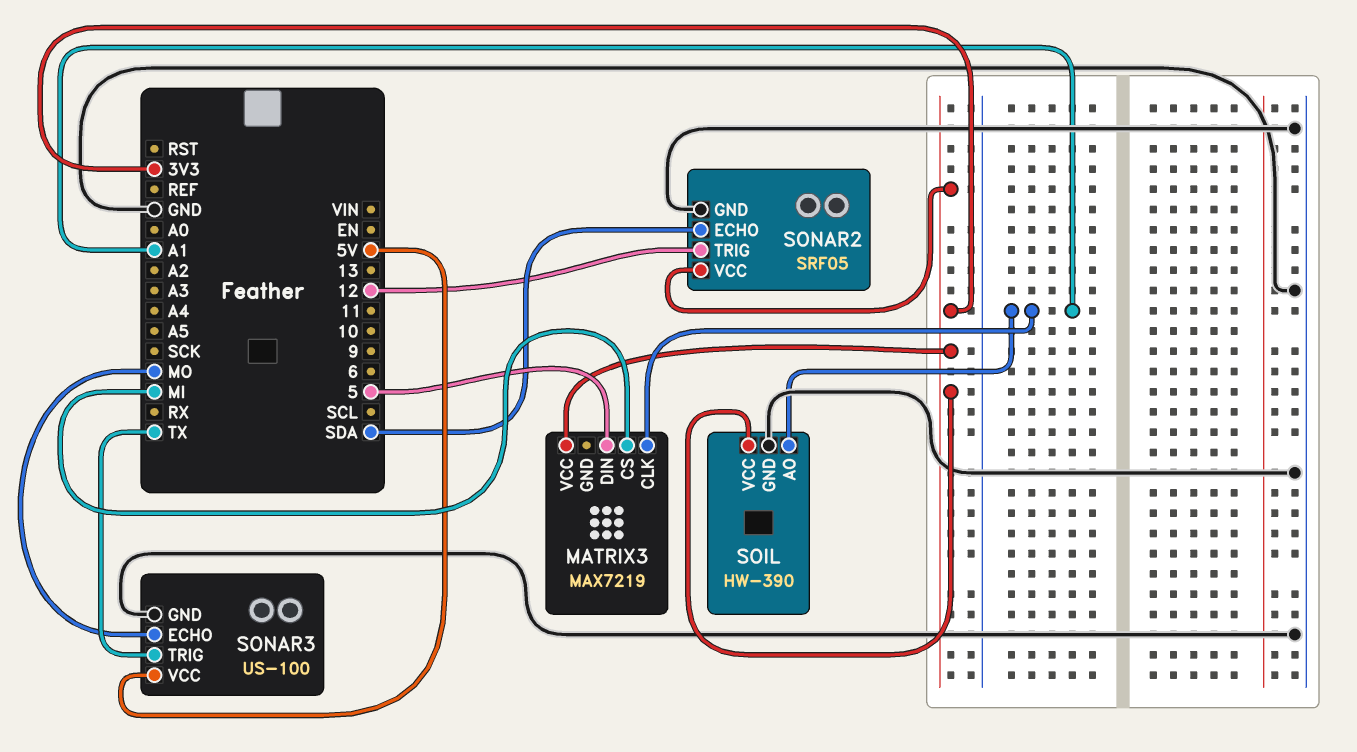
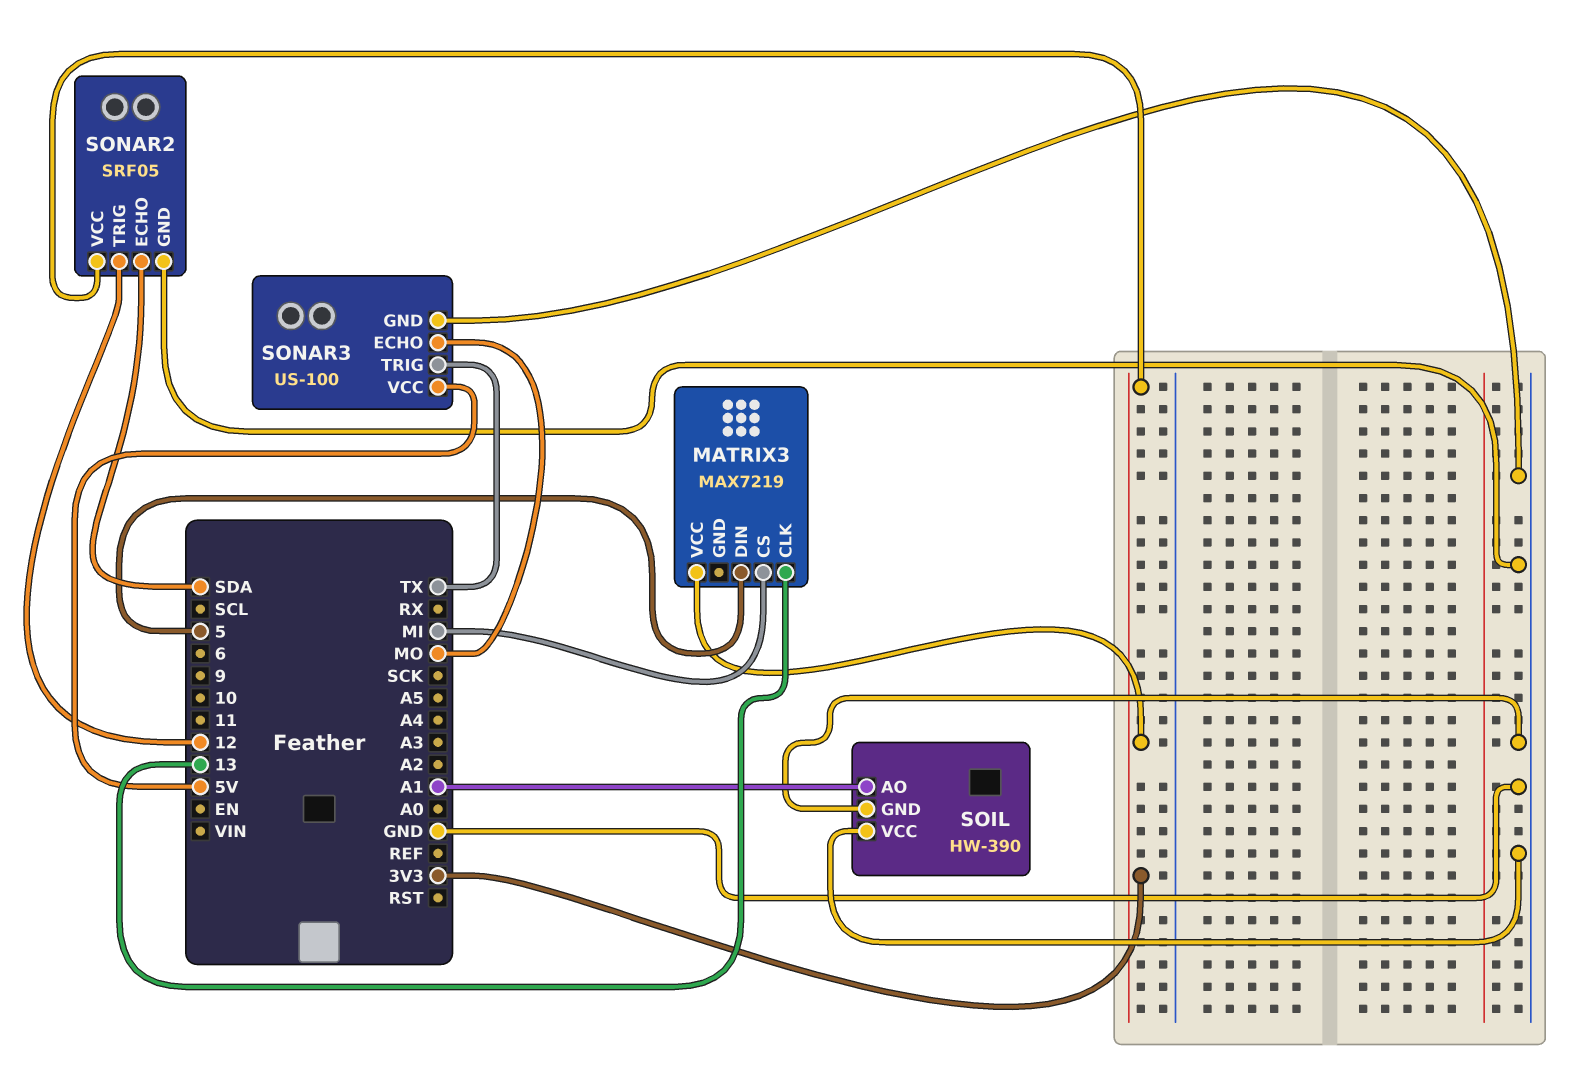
MATRIX3 pin CLK: A1 -> 13
SOIL pin VCC: 3V3 -> GND

